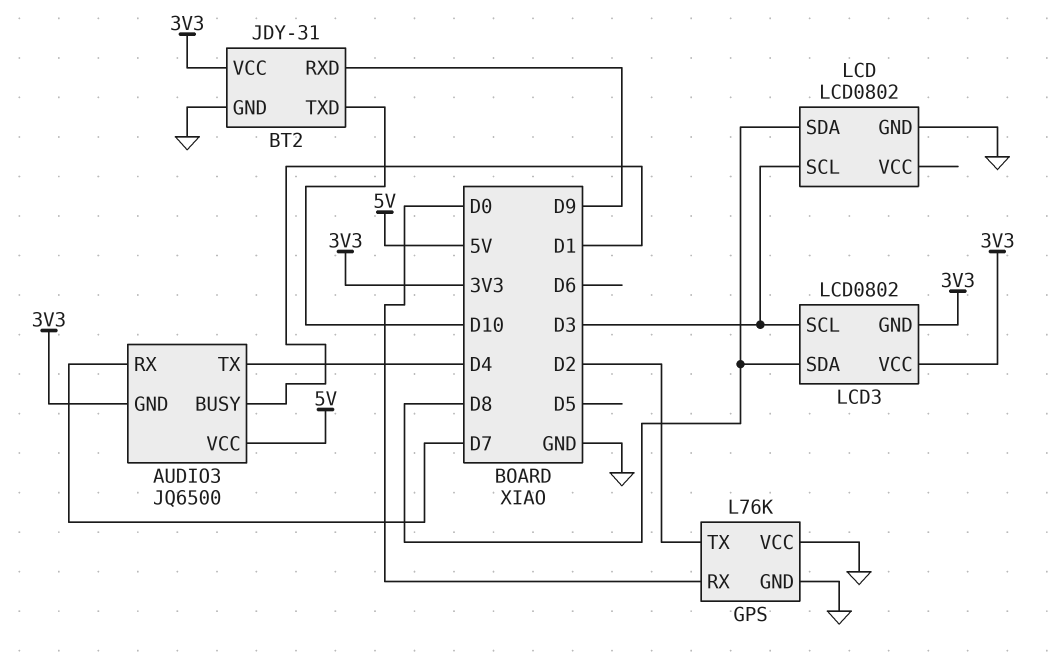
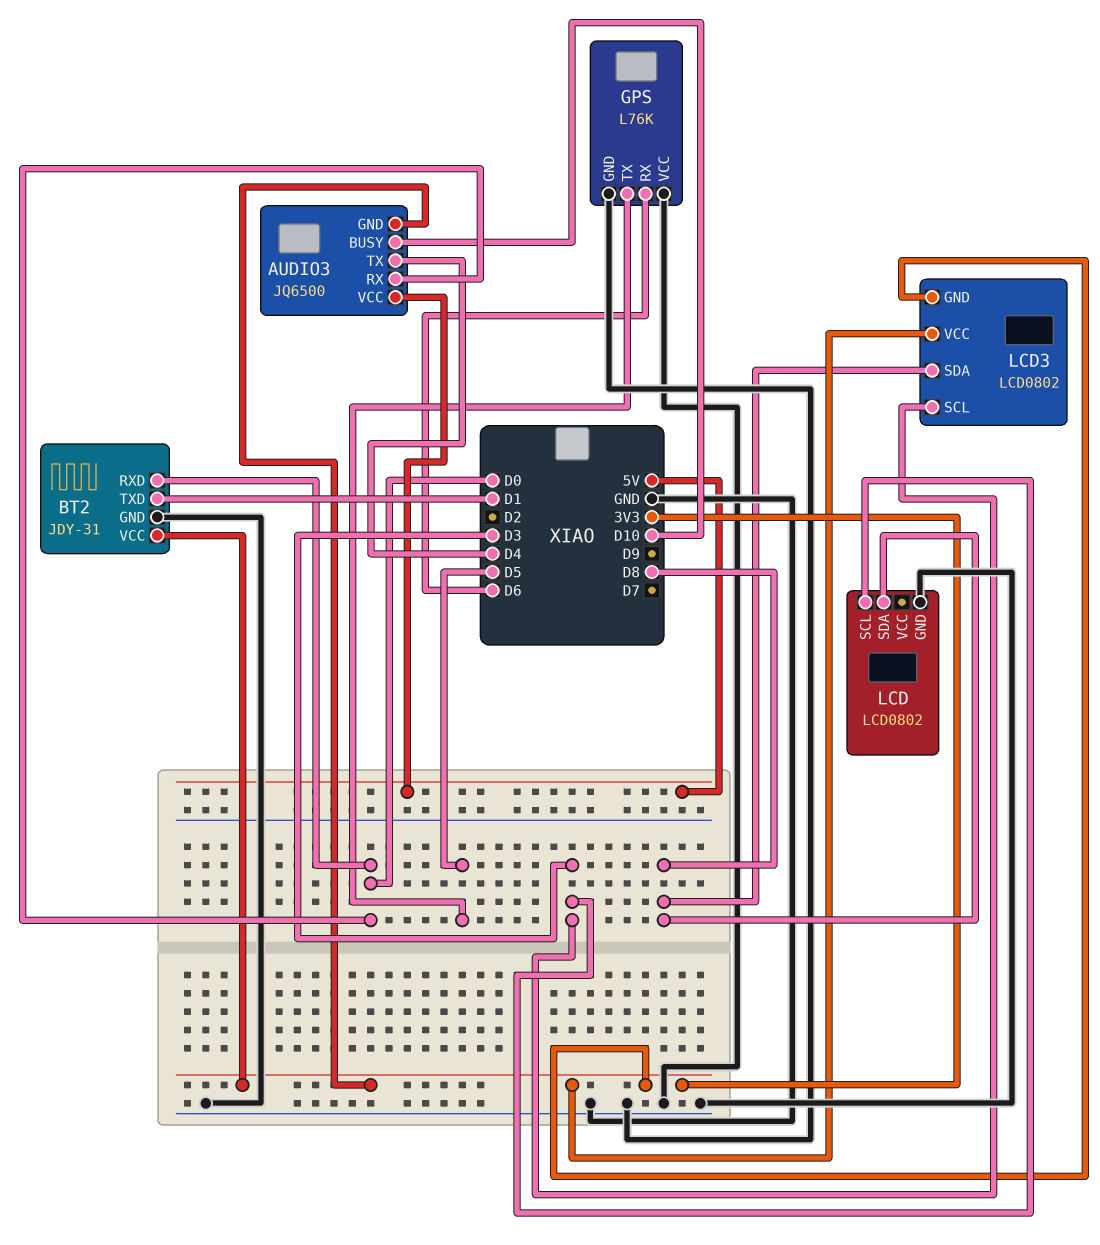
AUDIO3 pin BUSY: D1 -> D10
AUDIO3 pin RX: D7 -> D0
BT2 pin RXD: D9 -> D0
BT2 pin TXD: D10 -> D1
GPS pin RX: D0 -> D6
GPS pin TX: D2 -> D5

